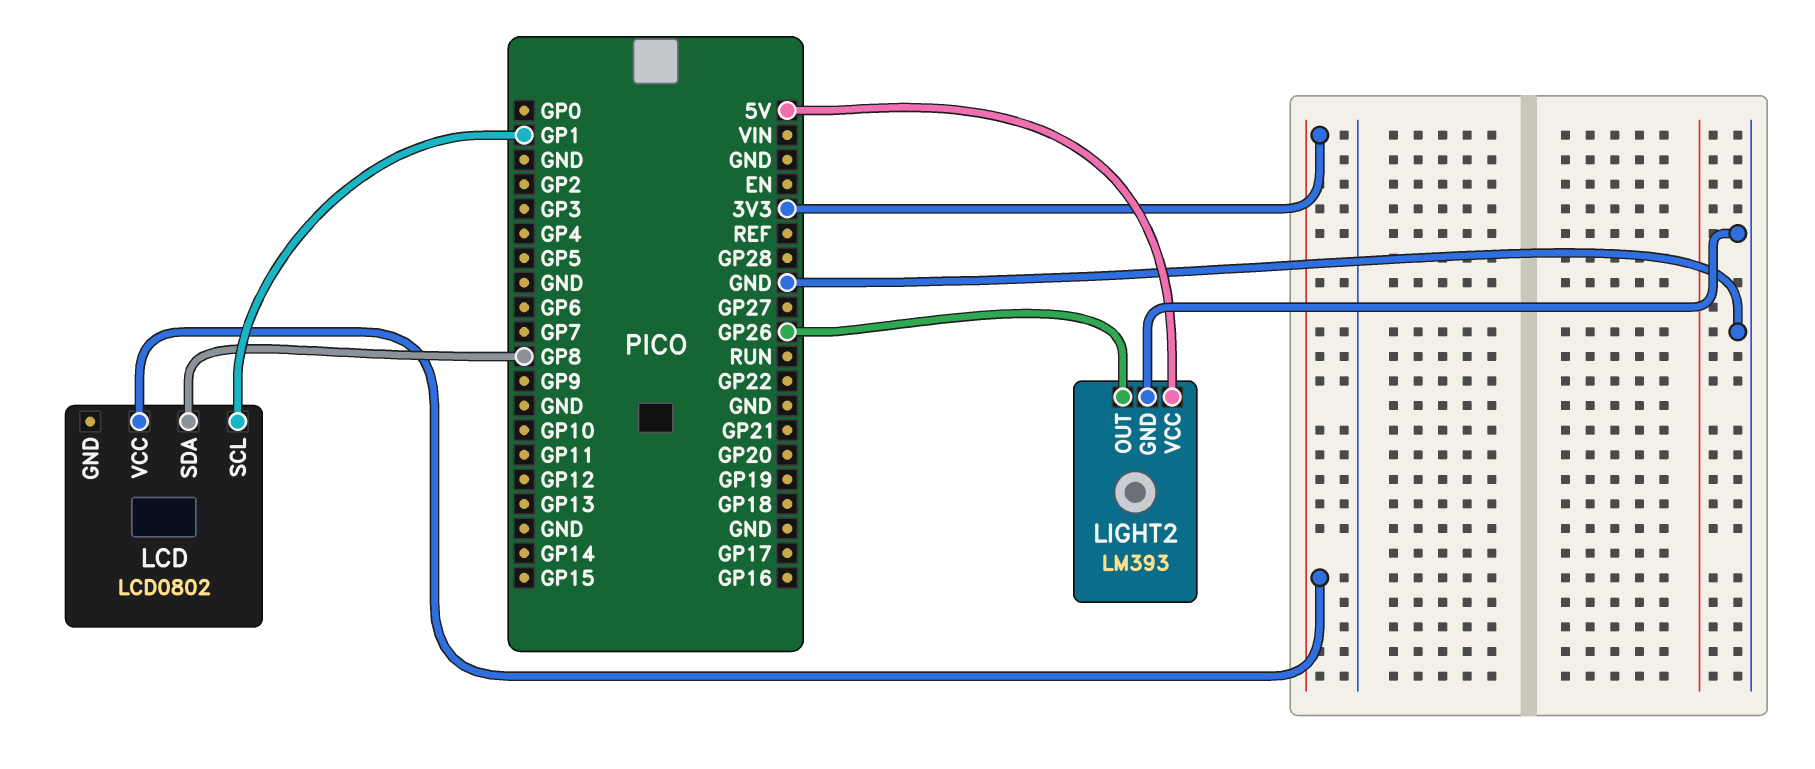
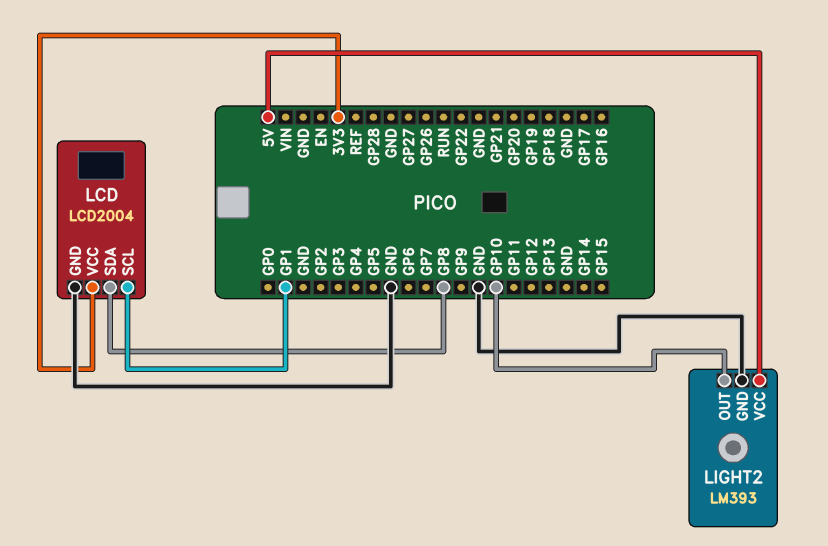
LCD: LCD0802 -> LCD2004
LCD pin GND: none -> GND
LIGHT2 pin OUT: GP26 -> GP10

